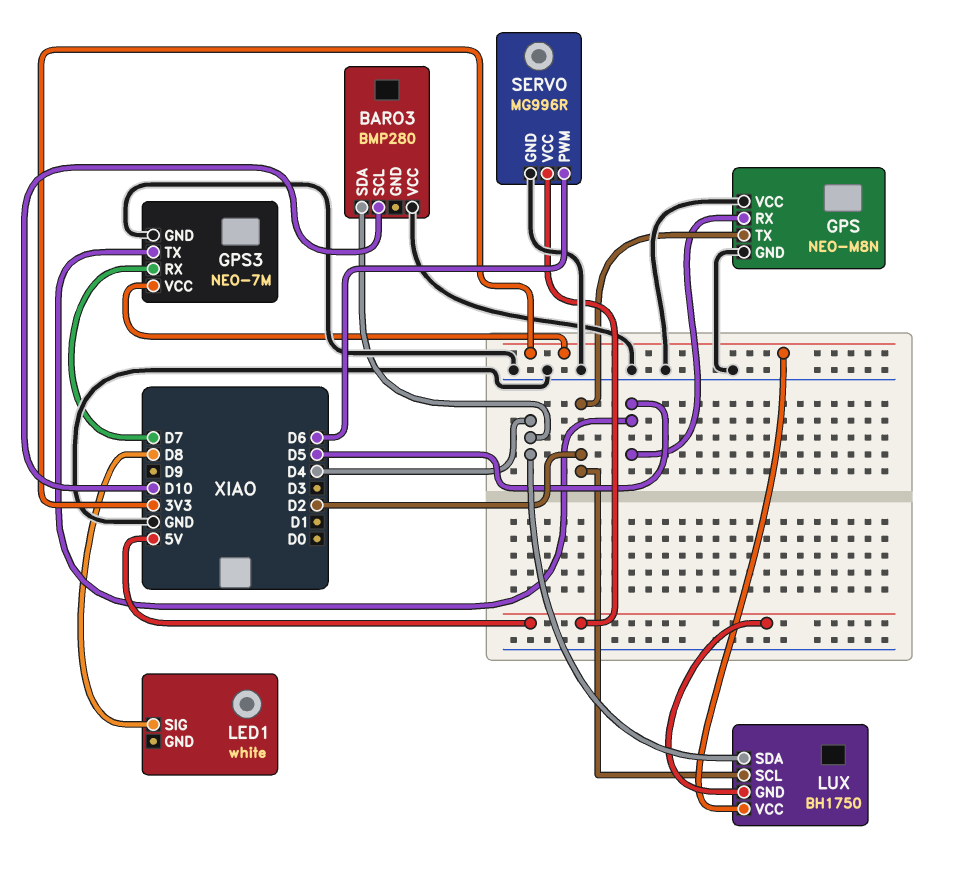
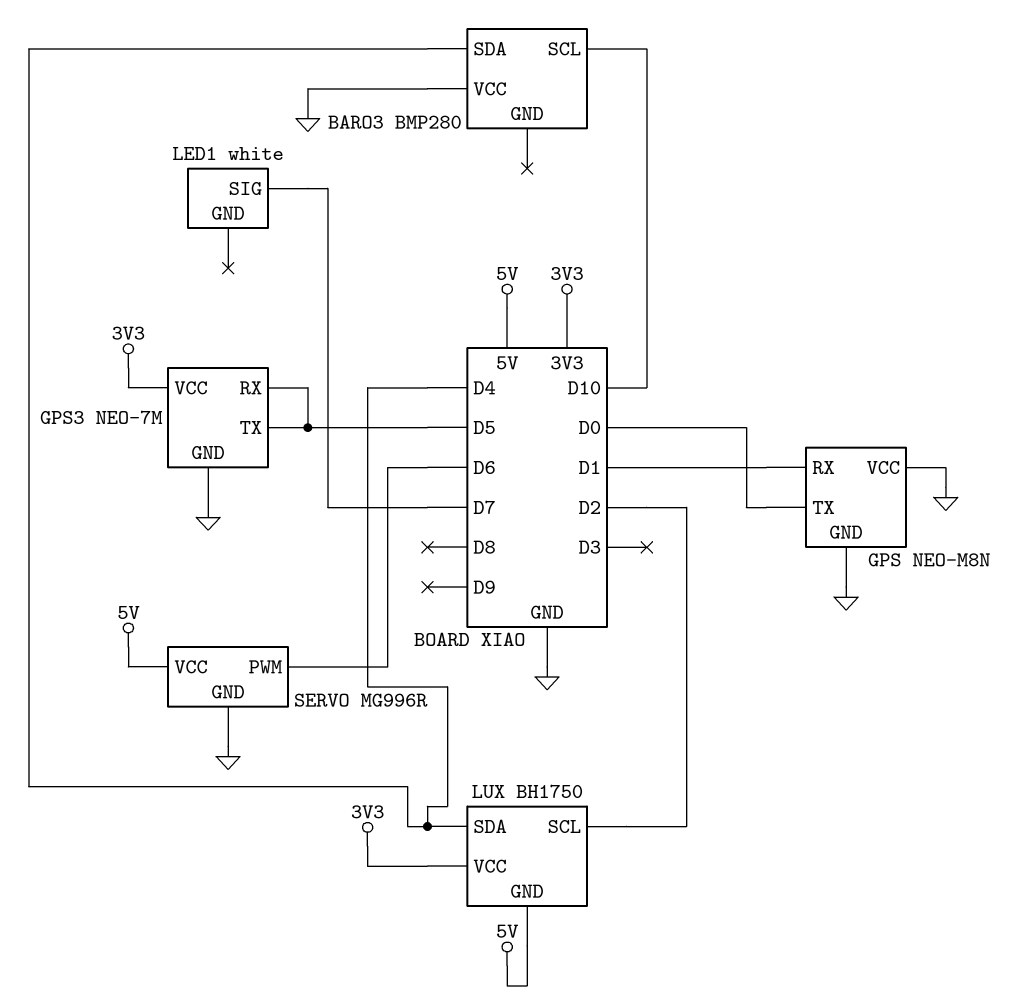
GPS pin RX: D5 -> D1
GPS pin TX: D2 -> D0
GPS3 pin RX: D7 -> D5
LED1 pin SIG: D8 -> D7

